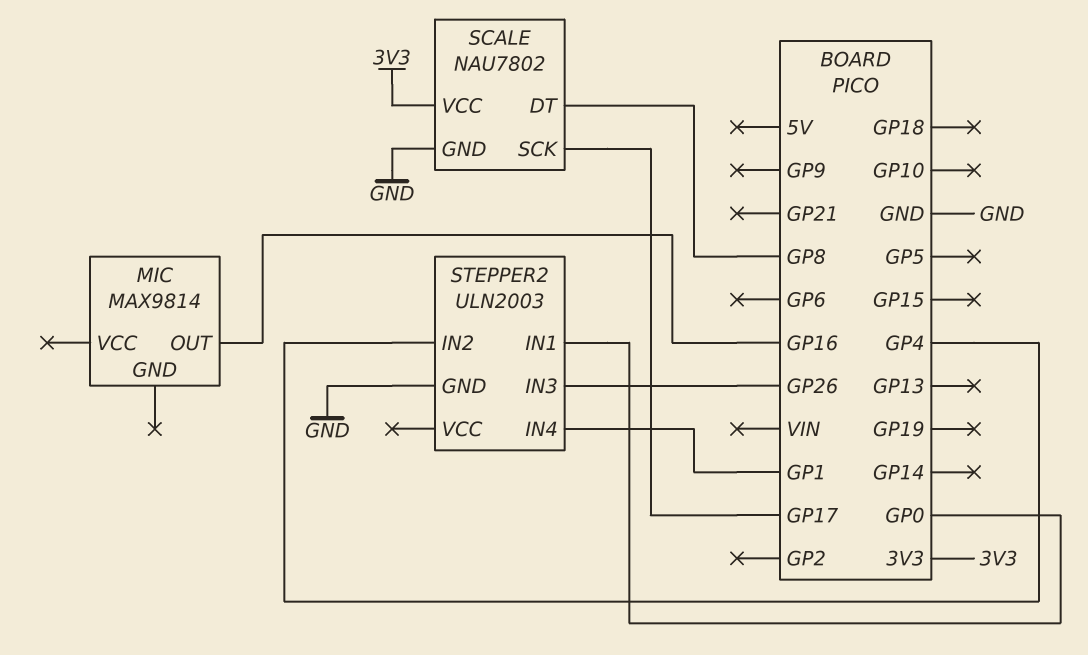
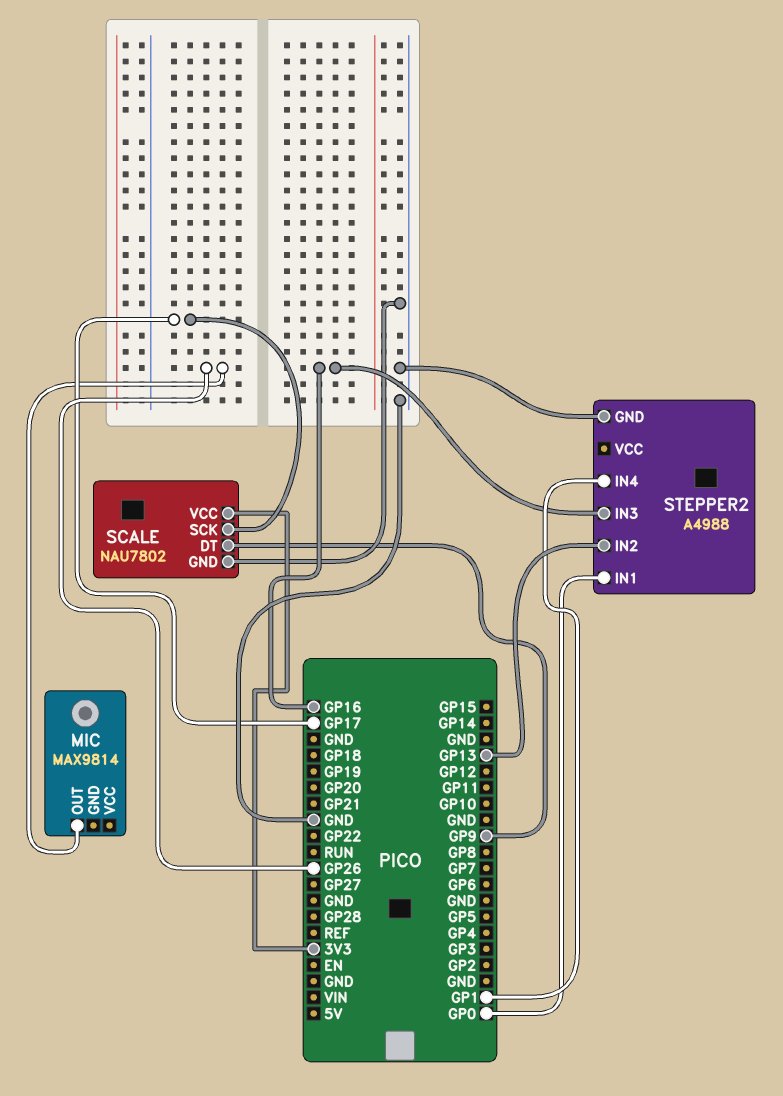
MIC pin OUT: GP16 -> GP26
SCALE pin DT: GP8 -> GP9
STEPPER2: ULN2003 -> A4988
STEPPER2 pin IN2: GP4 -> GP13
STEPPER2 pin IN3: GP26 -> GP16

